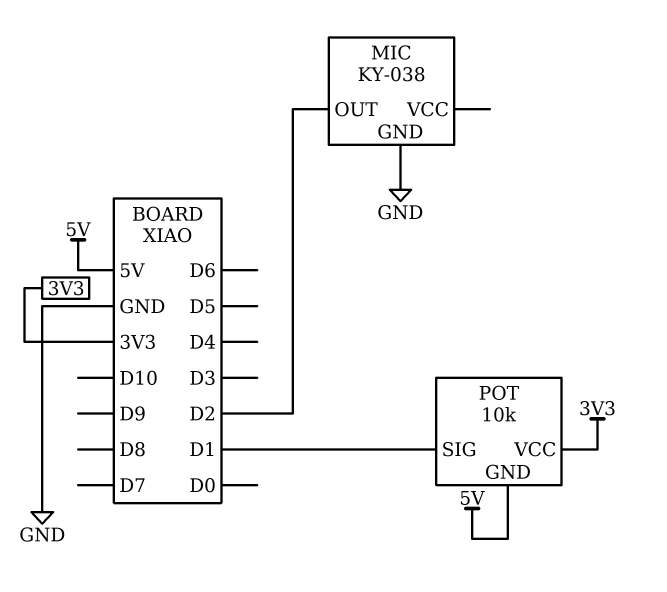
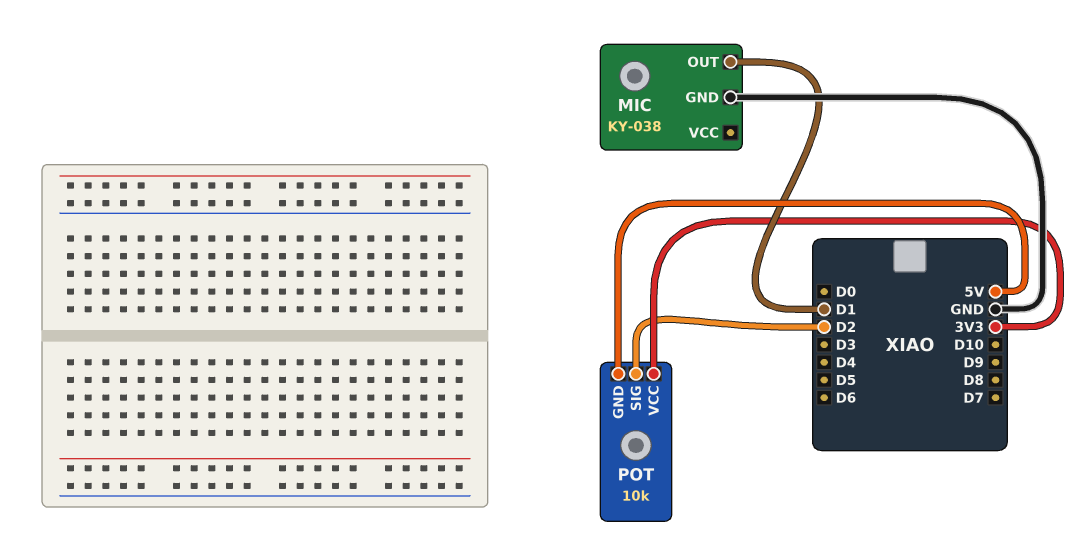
MIC pin OUT: D2 -> D1
POT pin SIG: D1 -> D2

